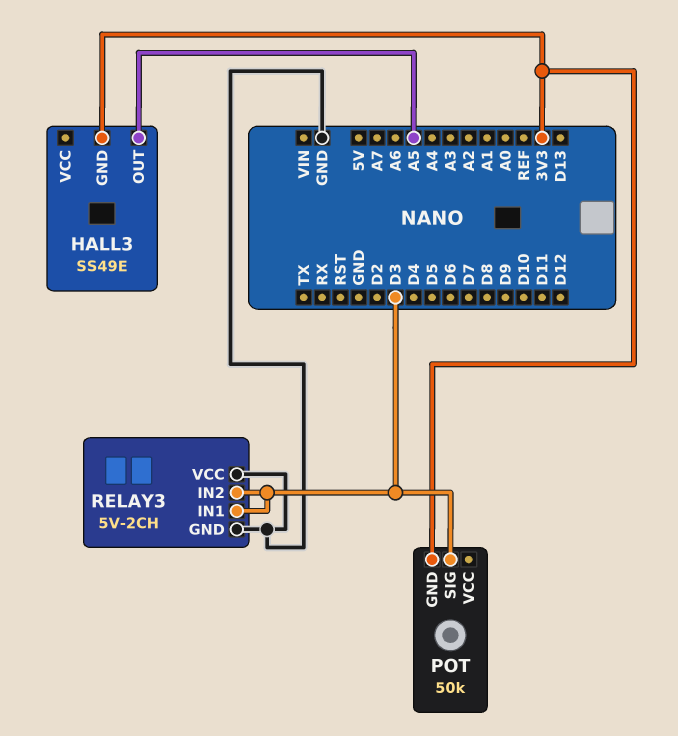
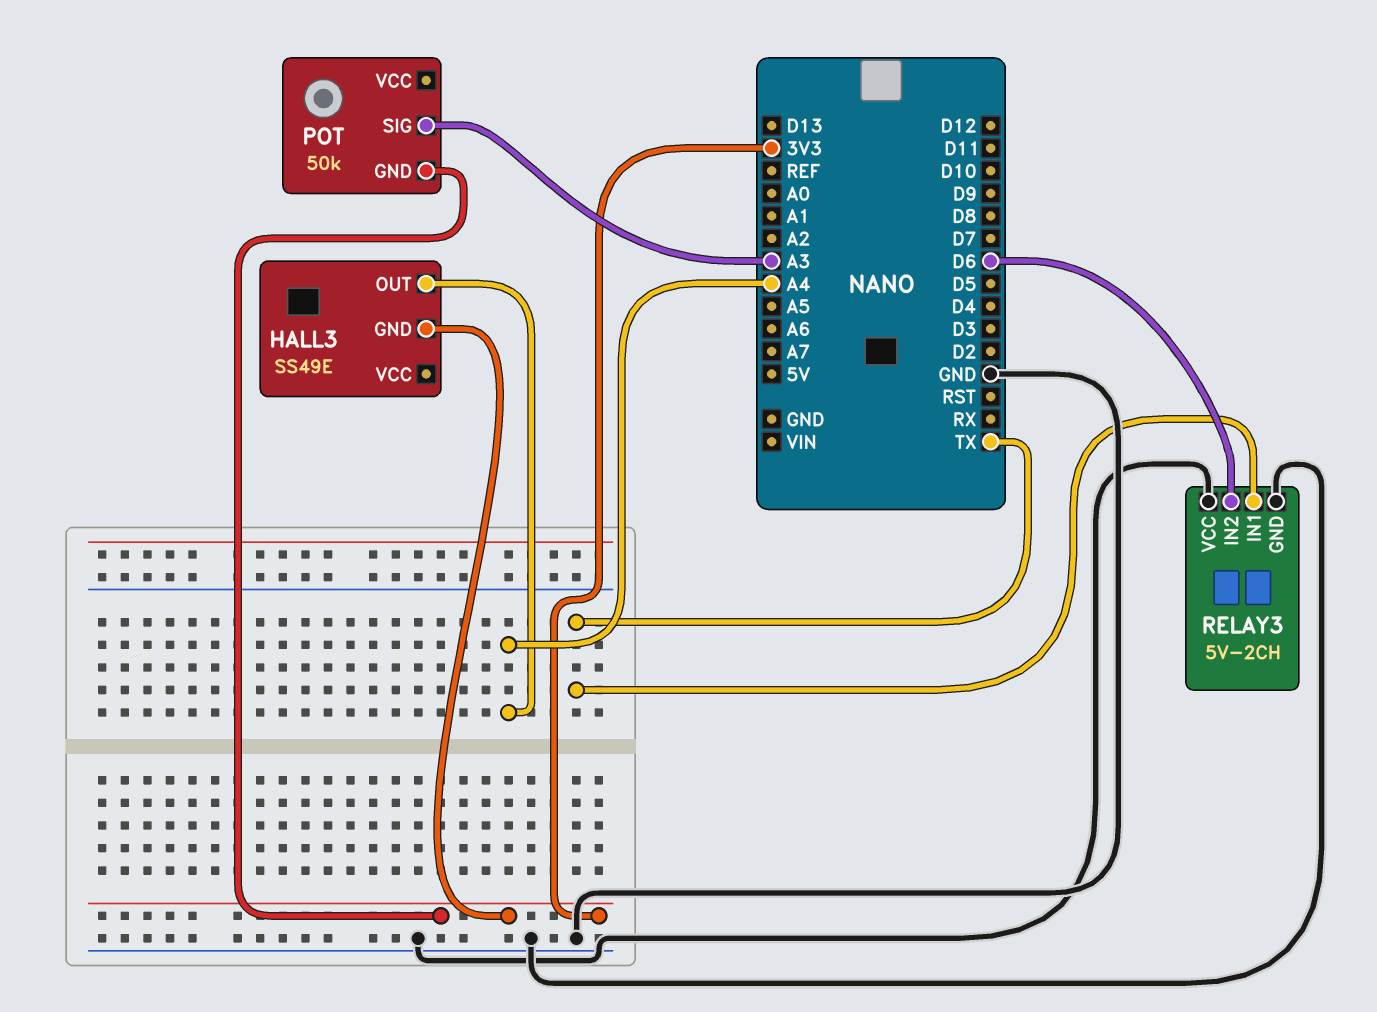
HALL3 pin OUT: A5 -> A4
POT pin SIG: D3 -> A3
RELAY3 pin IN1: D3 -> TX
RELAY3 pin IN2: D3 -> D6

